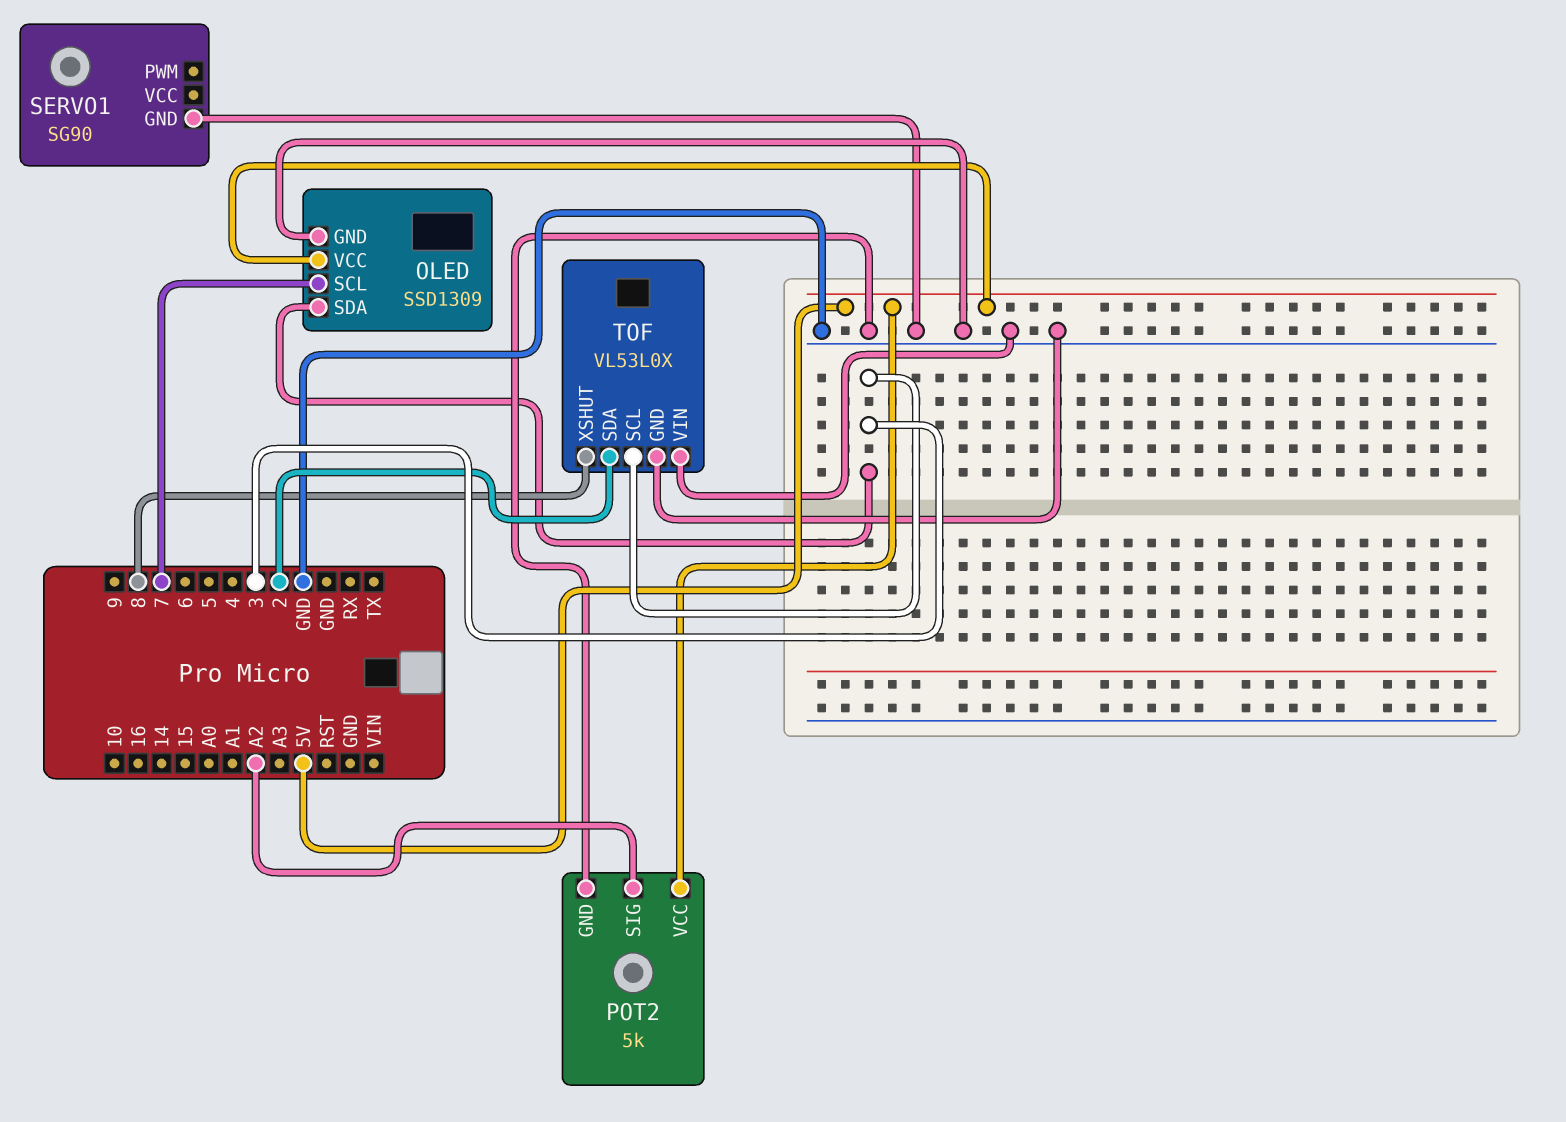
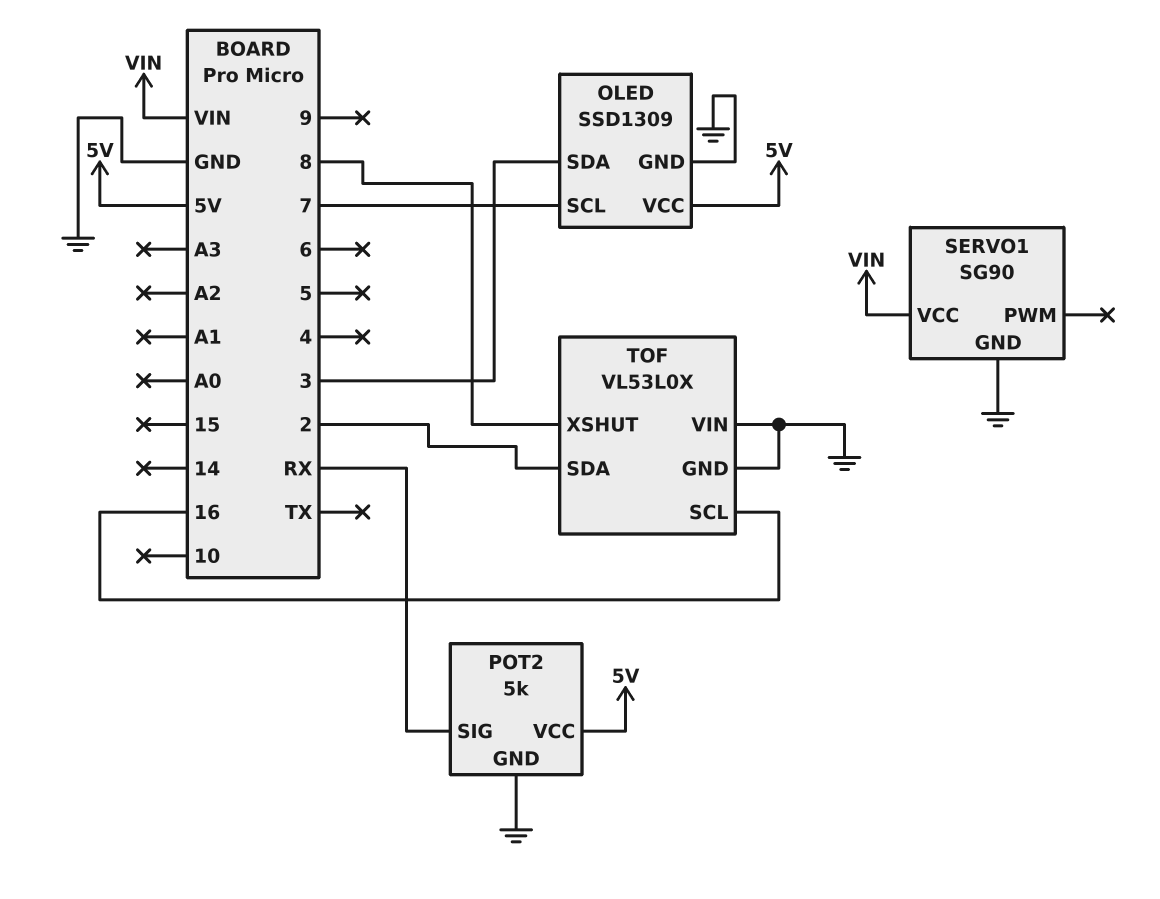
POT2 pin SIG: A2 -> RX
SERVO1 pin VCC: none -> VIN
TOF pin SCL: 3 -> 16

